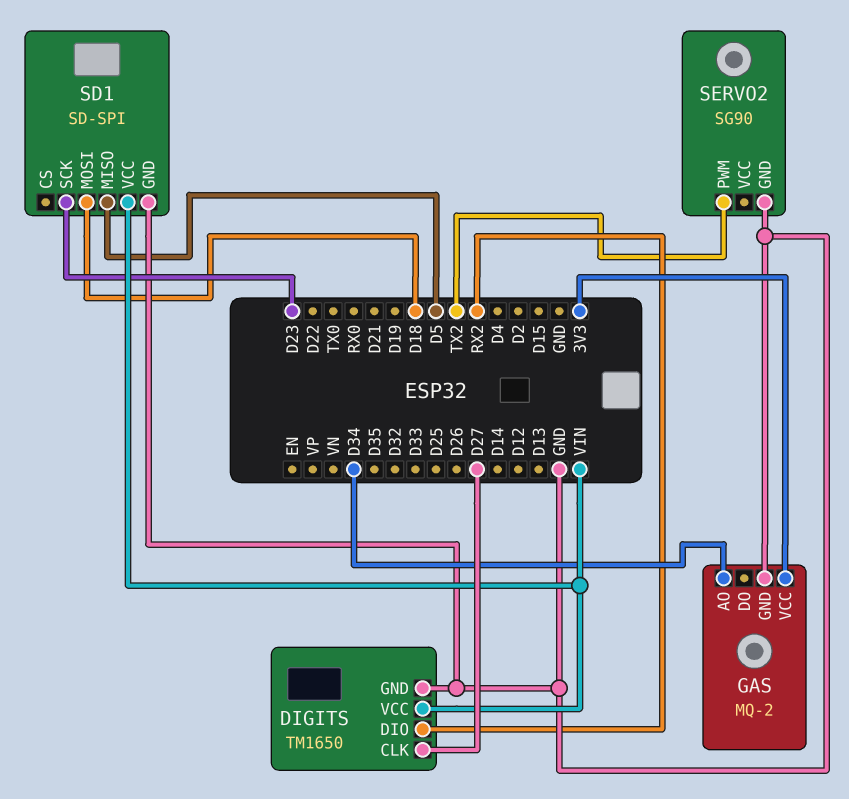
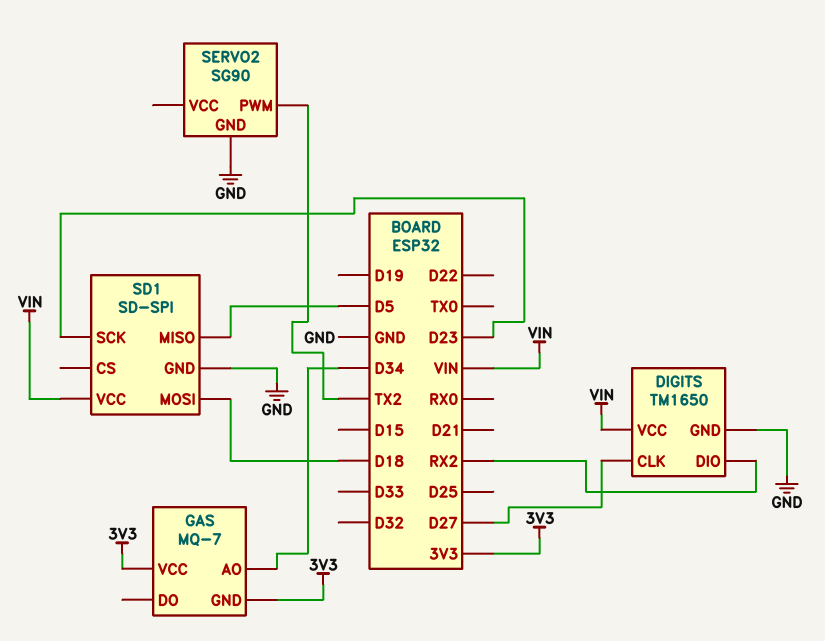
GAS: MQ-2 -> MQ-7
GAS pin GND: GND -> 3V3

